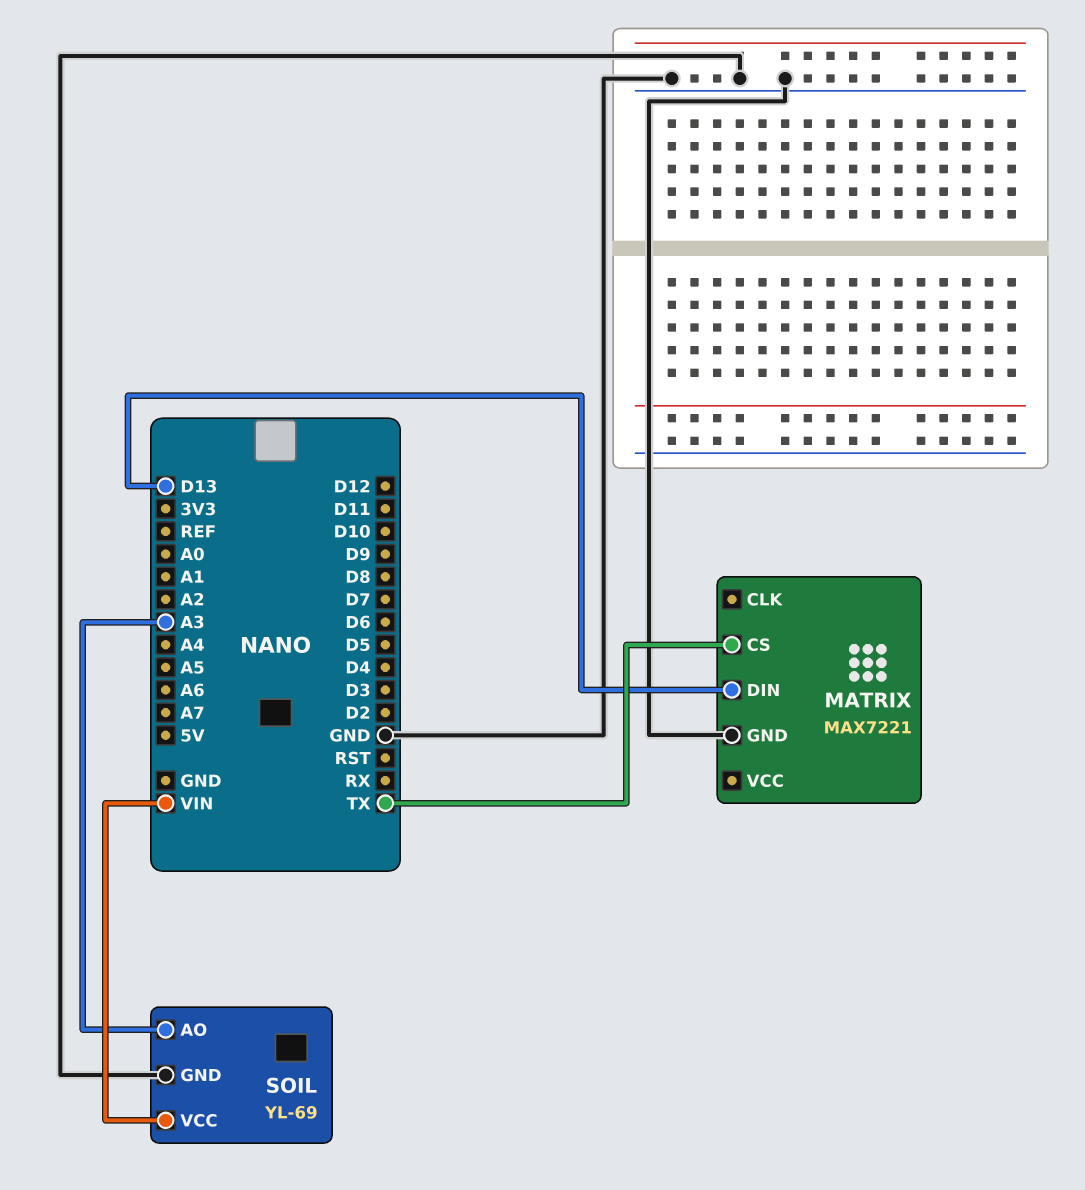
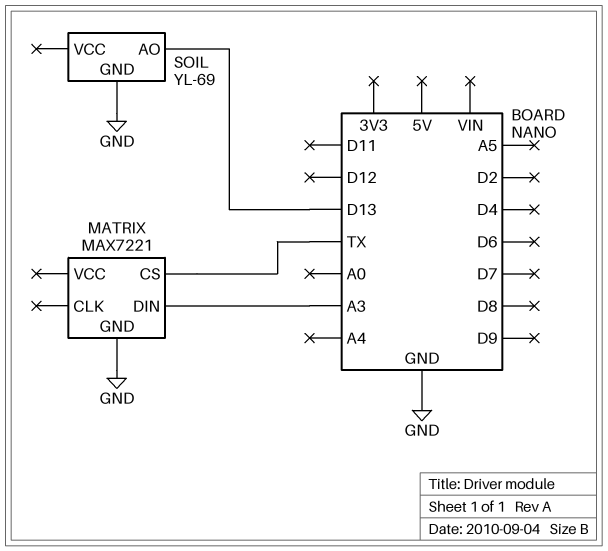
MATRIX pin DIN: D13 -> A3
SOIL pin AO: A3 -> D13
SOIL pin VCC: VIN -> none

